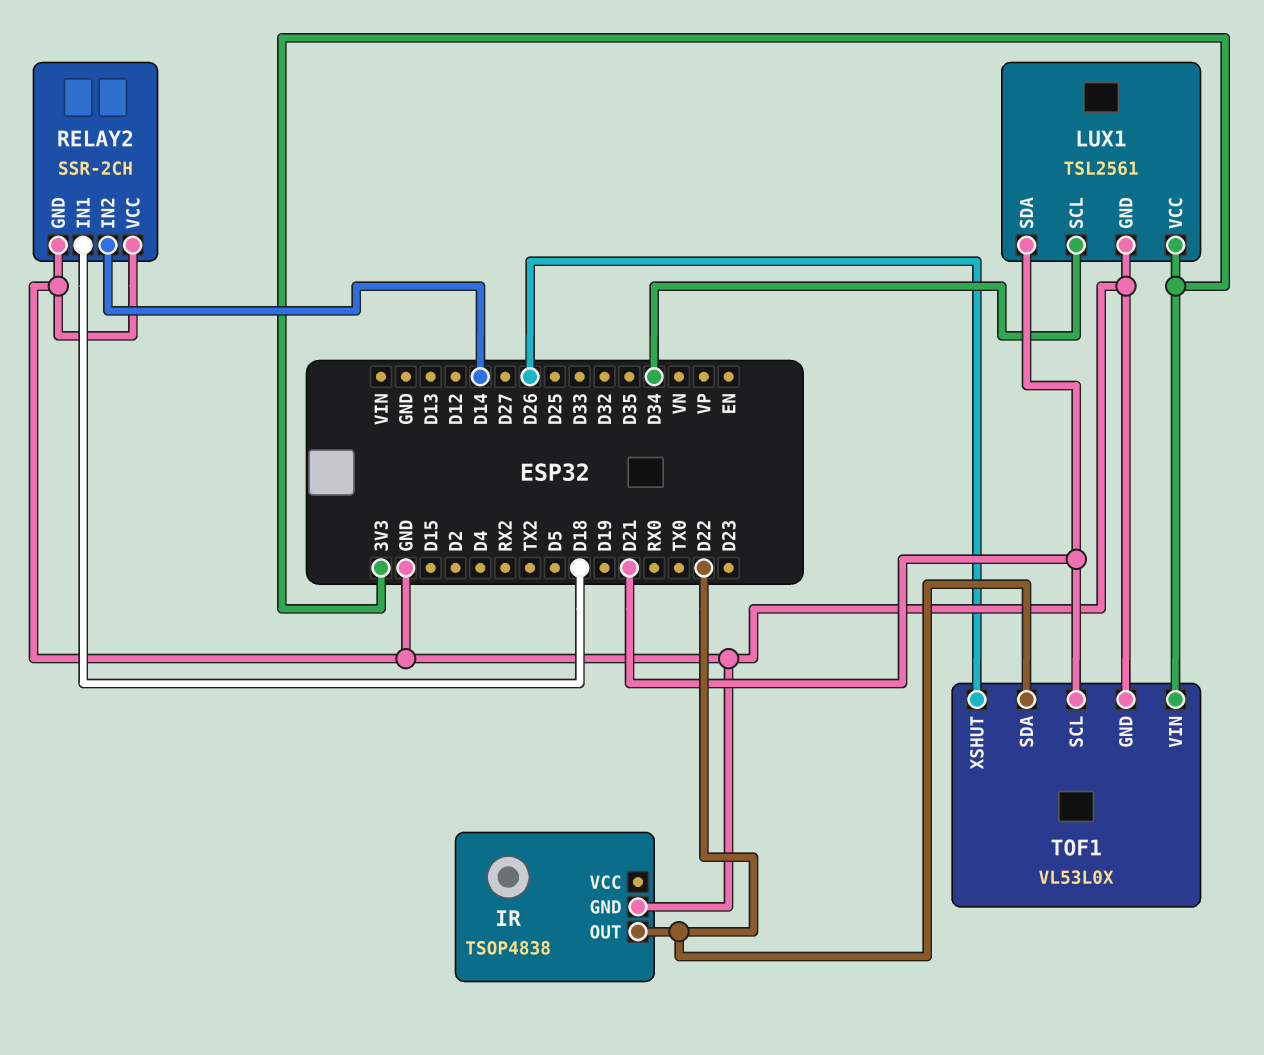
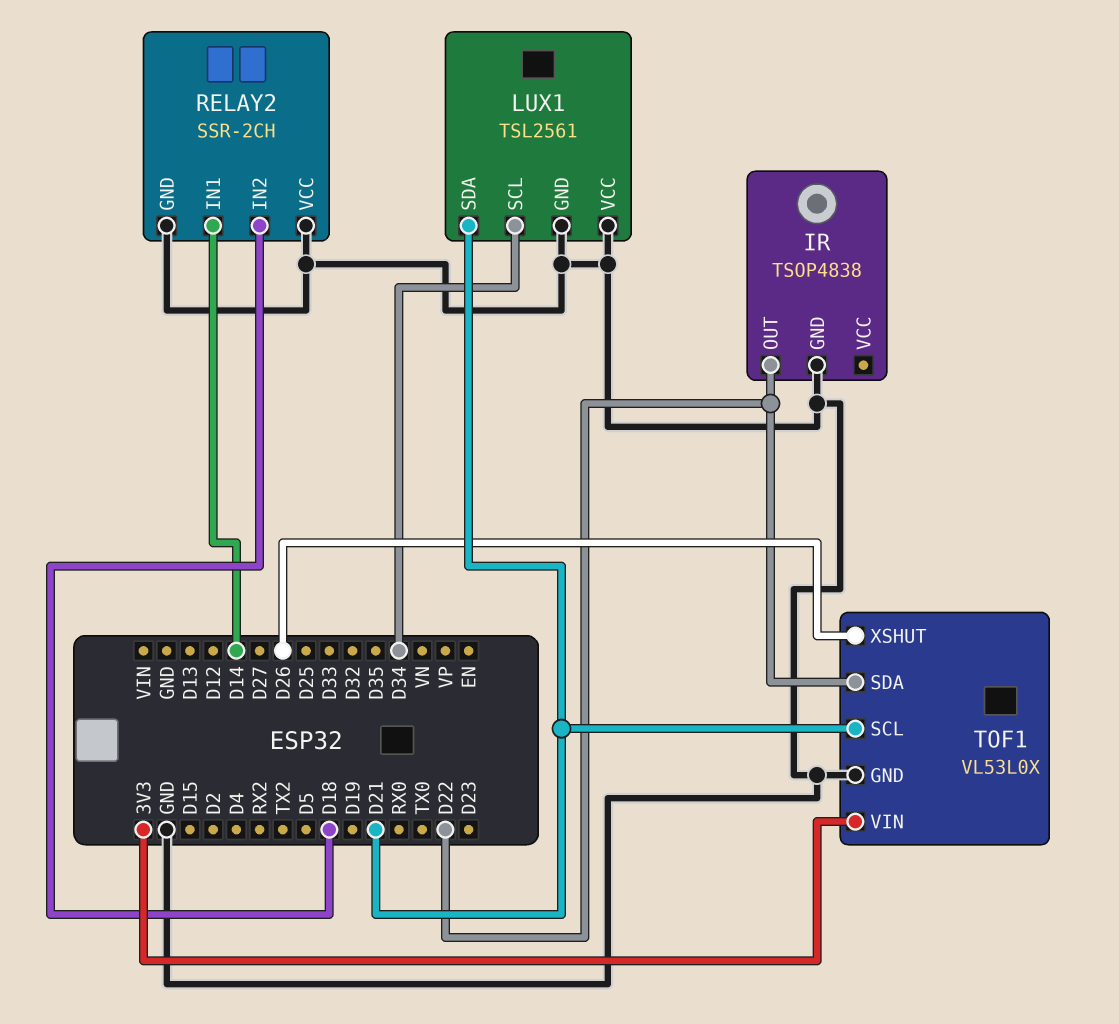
LUX1 pin VCC: 3V3 -> GND
RELAY2 pin IN1: D18 -> D14
RELAY2 pin IN2: D14 -> D18

